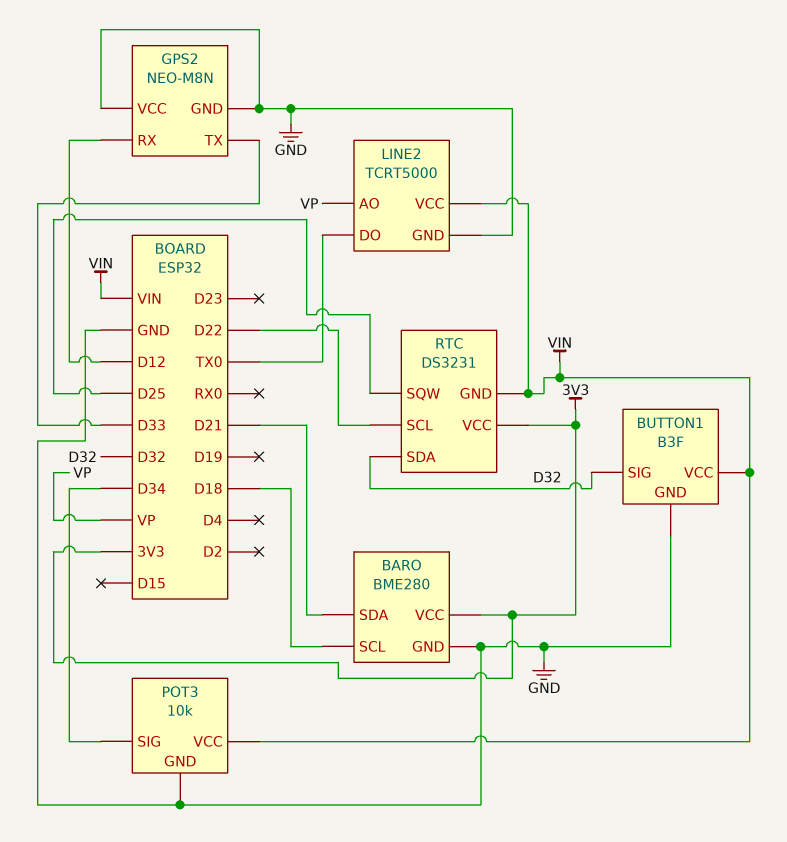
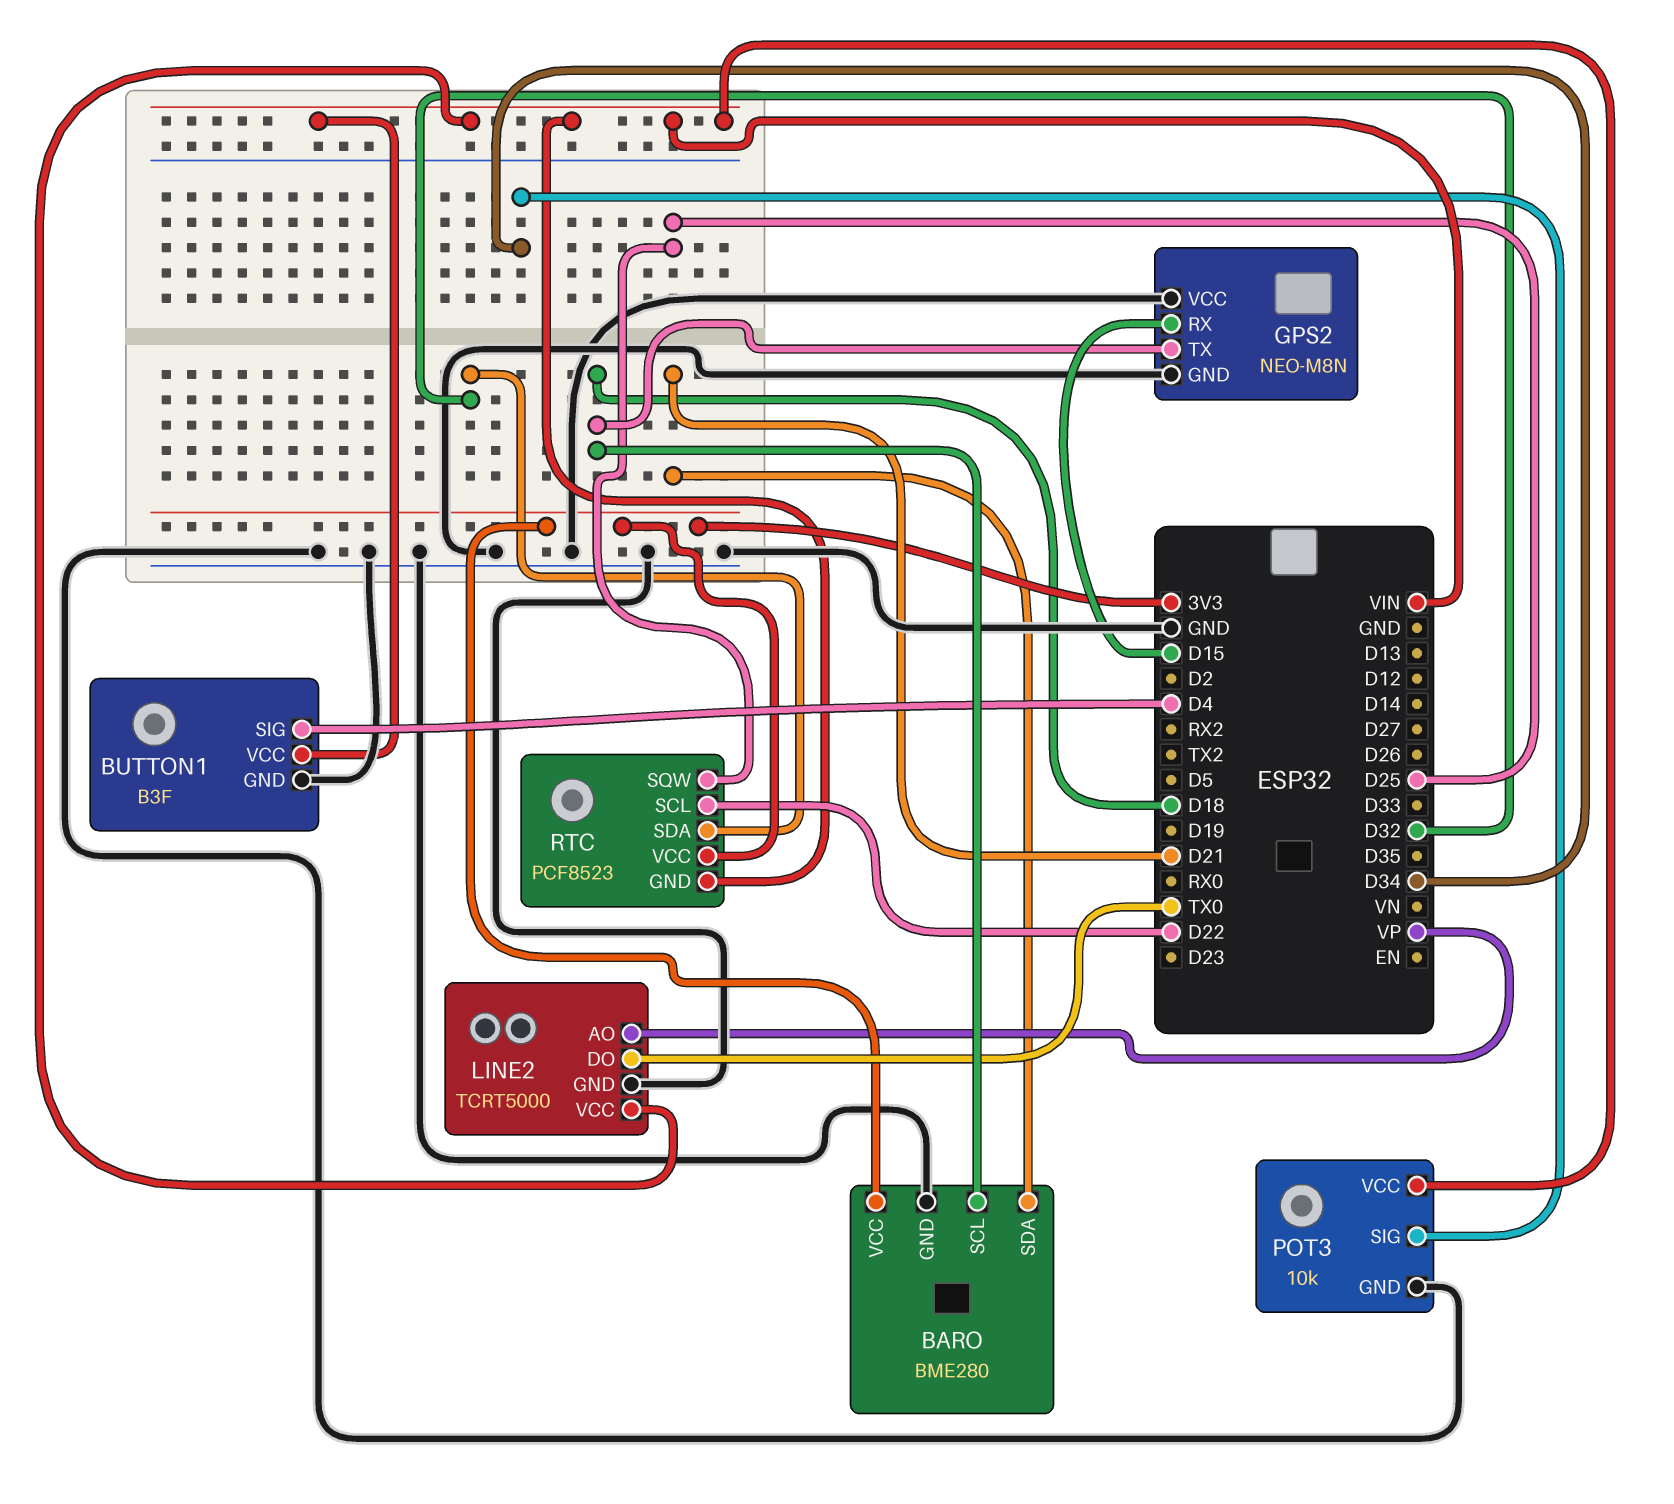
BUTTON1 pin SIG: D32 -> D4
GPS2 pin RX: D12 -> D15
GPS2 pin TX: D33 -> D18
RTC: DS3231 -> PCF8523

